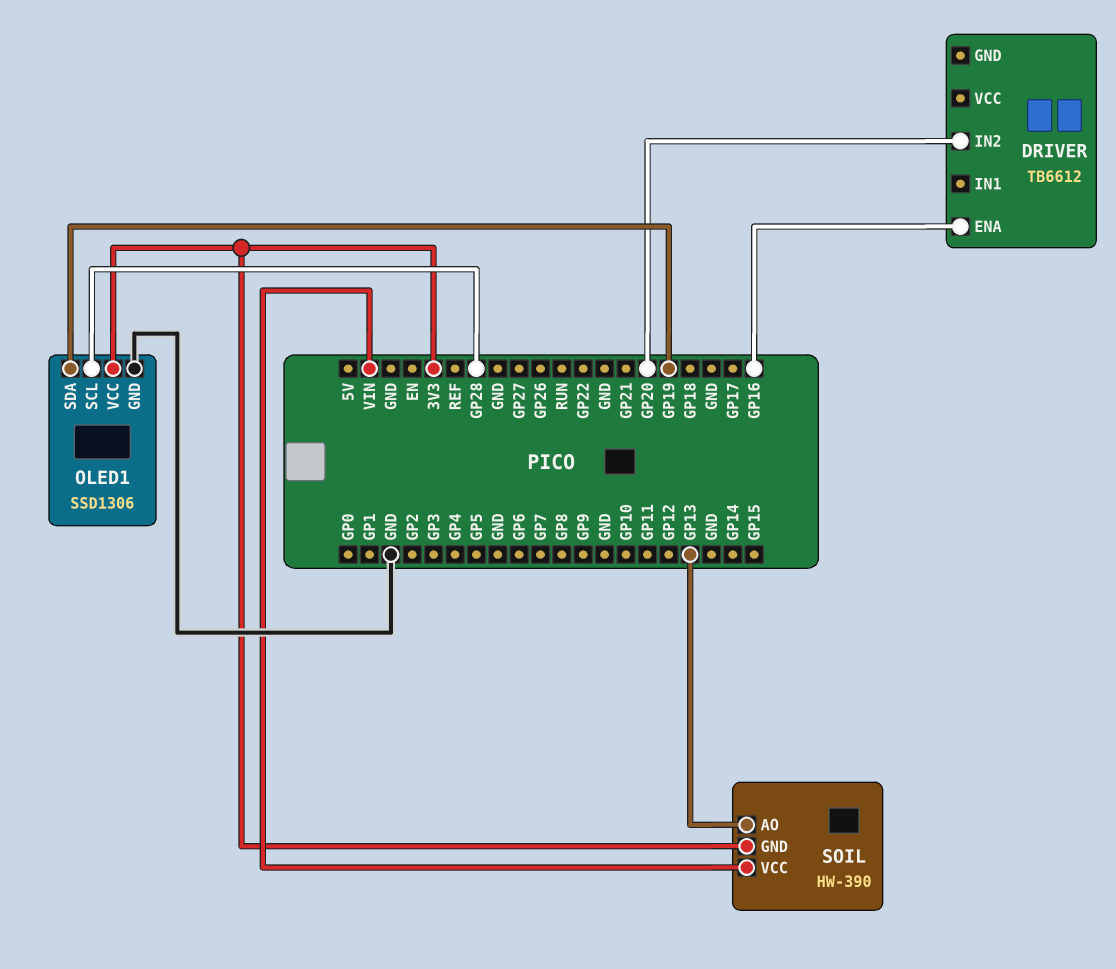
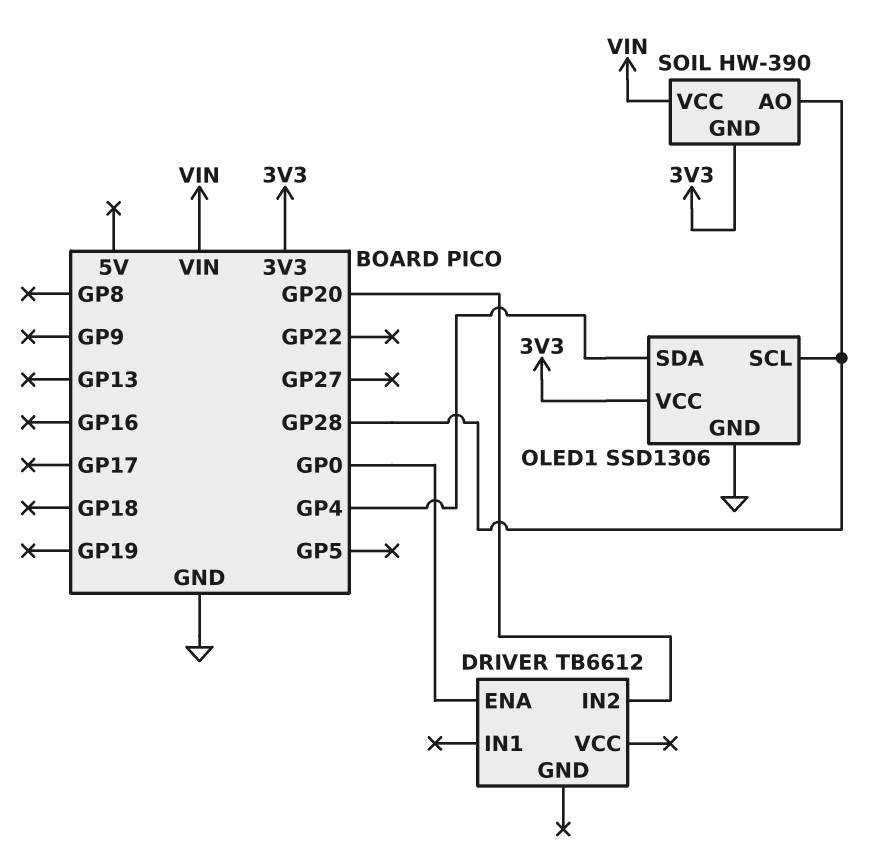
DRIVER pin ENA: GP16 -> GP0
OLED1 pin SDA: GP19 -> GP4
SOIL pin AO: GP13 -> GP28

